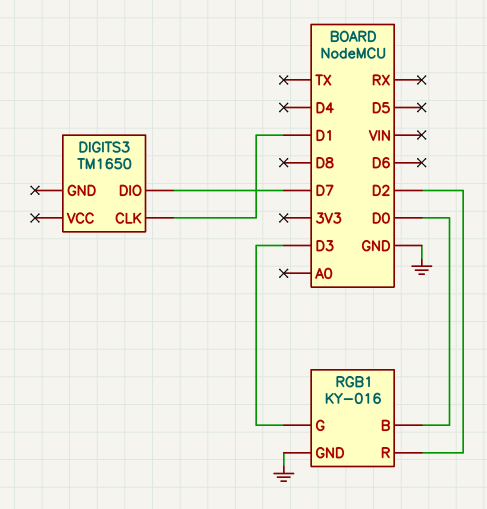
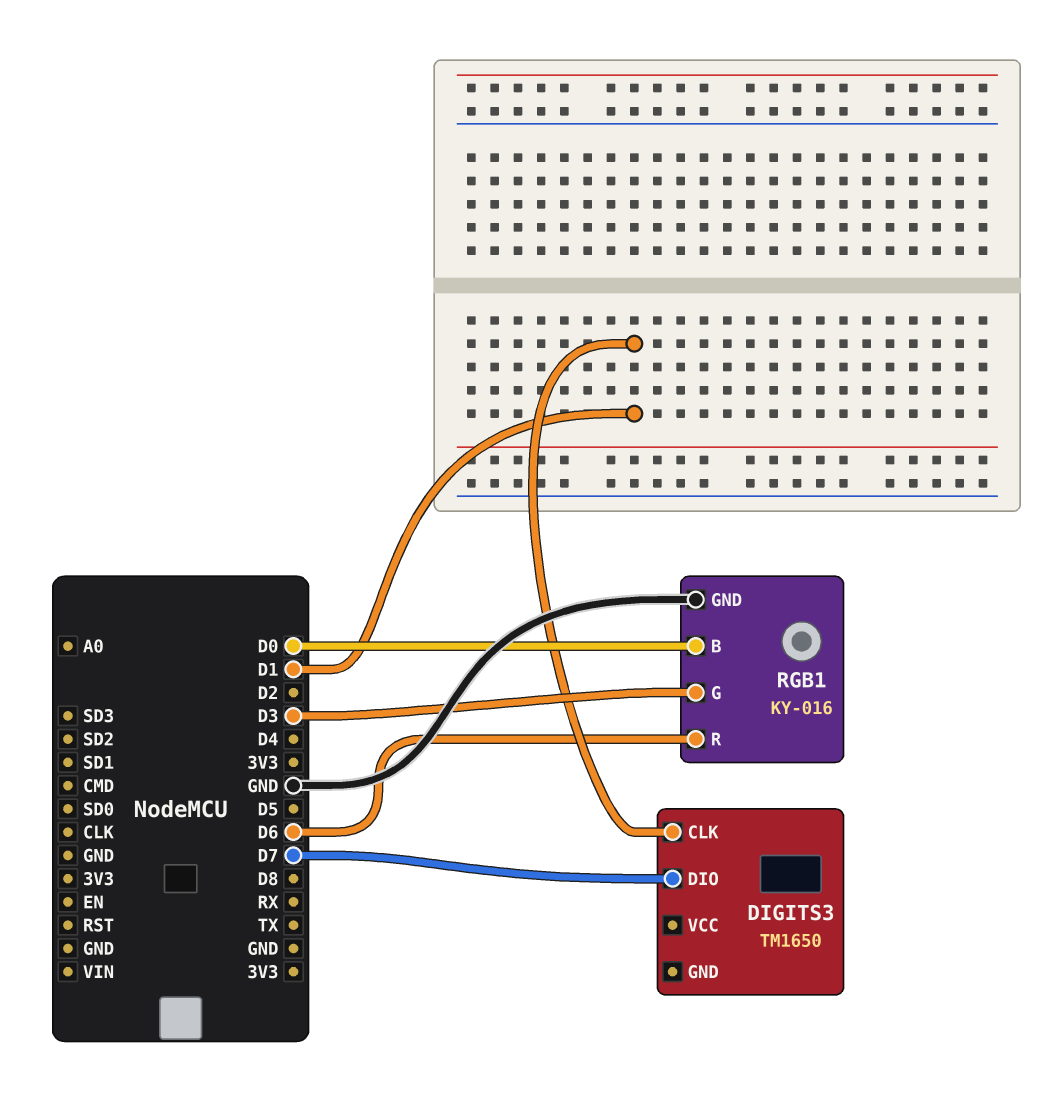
RGB1 pin R: D2 -> D6

